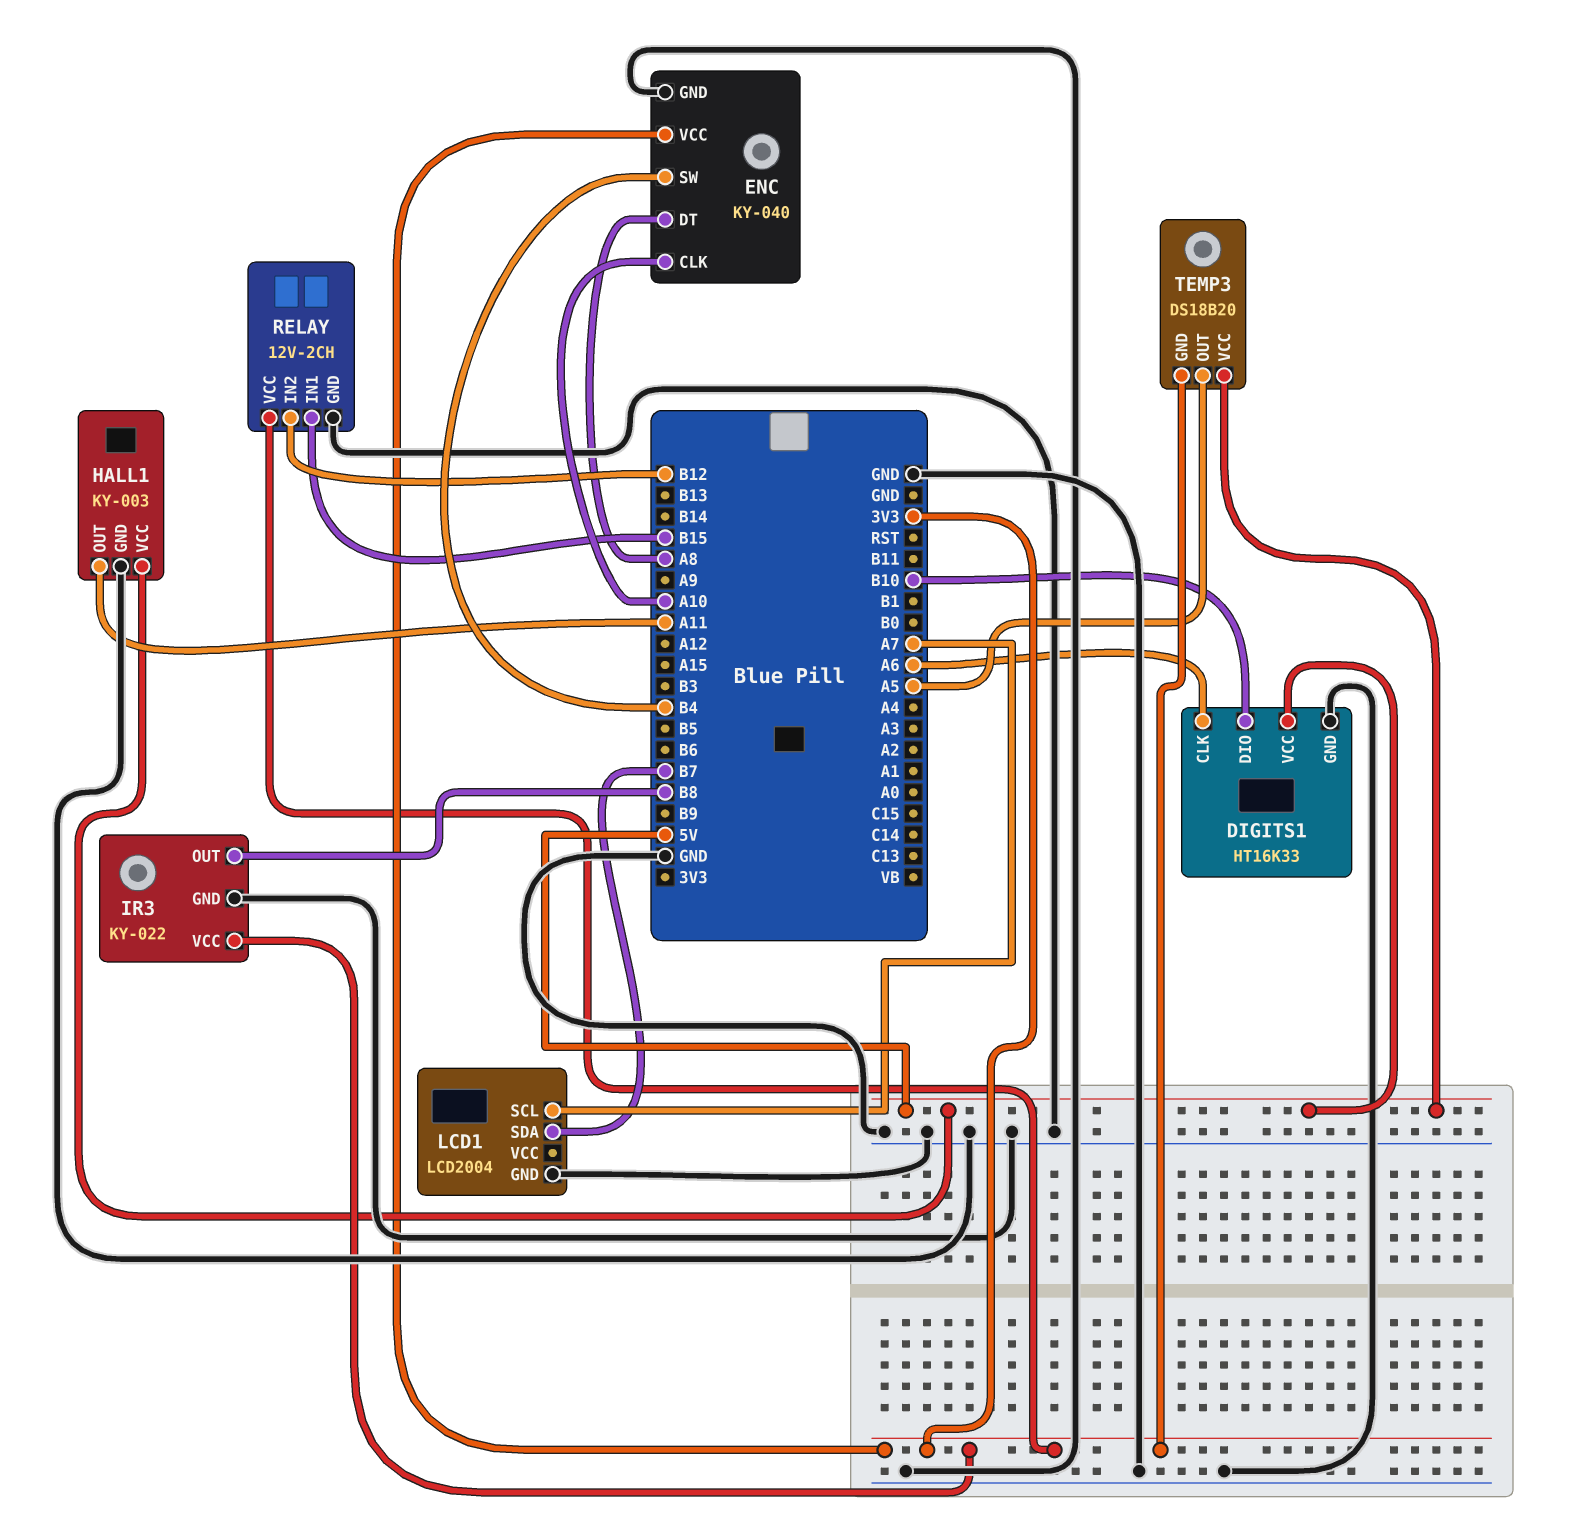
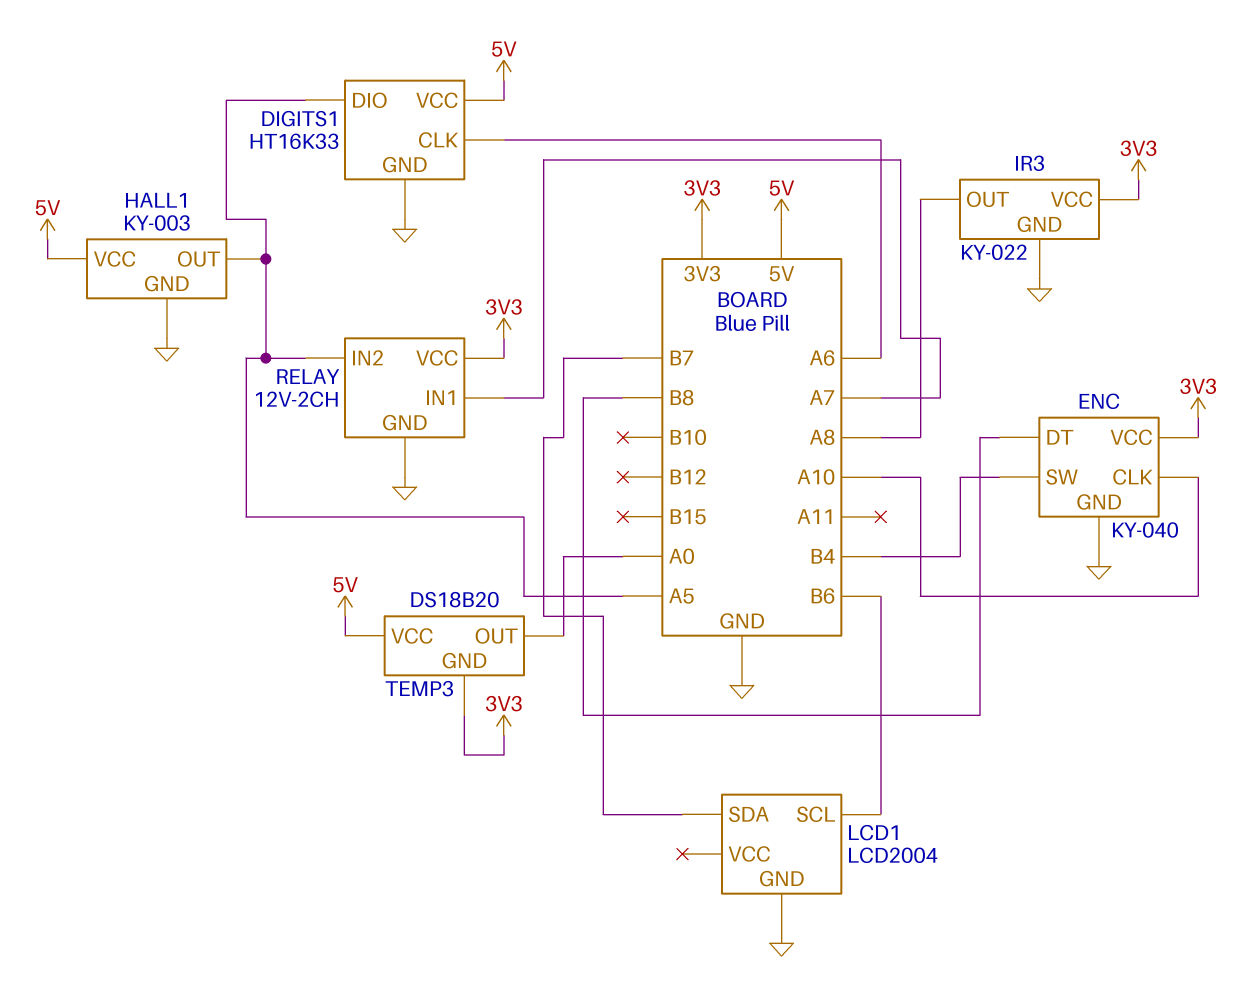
DIGITS1 pin DIO: B10 -> A5
ENC pin DT: A8 -> B8
HALL1 pin OUT: A11 -> A5
IR3 pin OUT: B8 -> A8
LCD1 pin SCL: A7 -> B6
RELAY pin IN1: B15 -> A7
RELAY pin IN2: B12 -> A5
TEMP3 pin OUT: A5 -> A0

